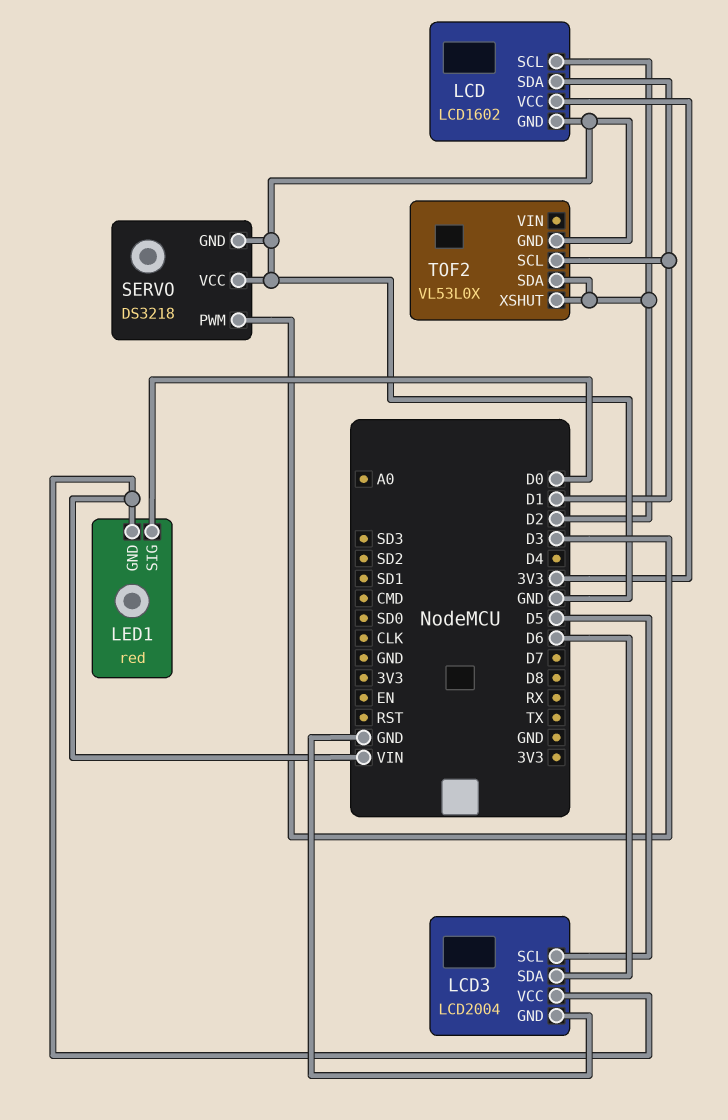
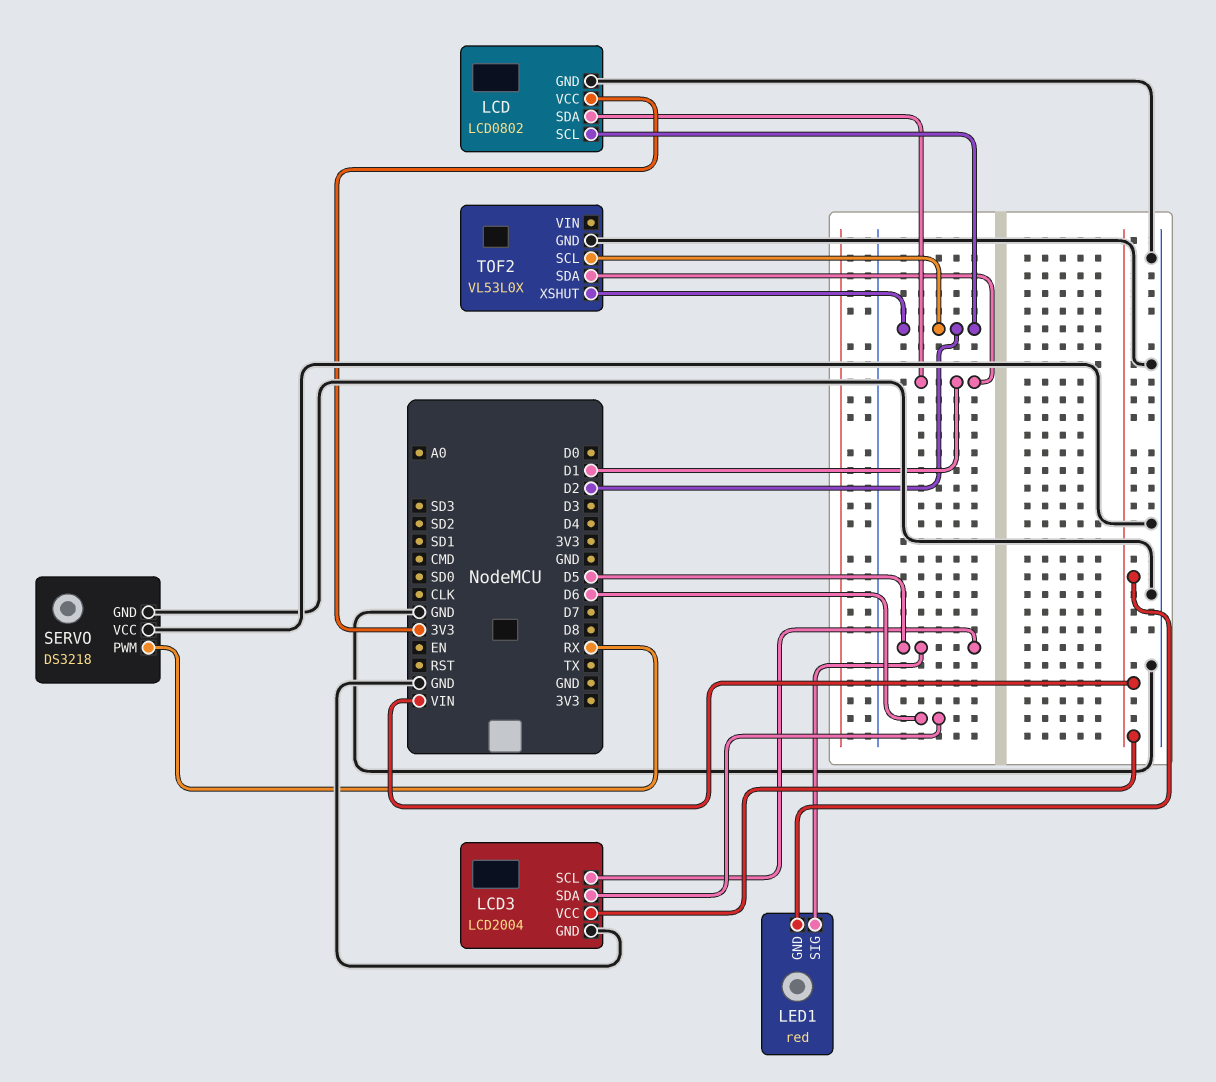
LCD: LCD1602 -> LCD0802
LED1 pin SIG: D0 -> D5
SERVO pin PWM: D3 -> RX
TOF2 pin SCL: D1 -> D2
TOF2 pin SDA: D2 -> D1

